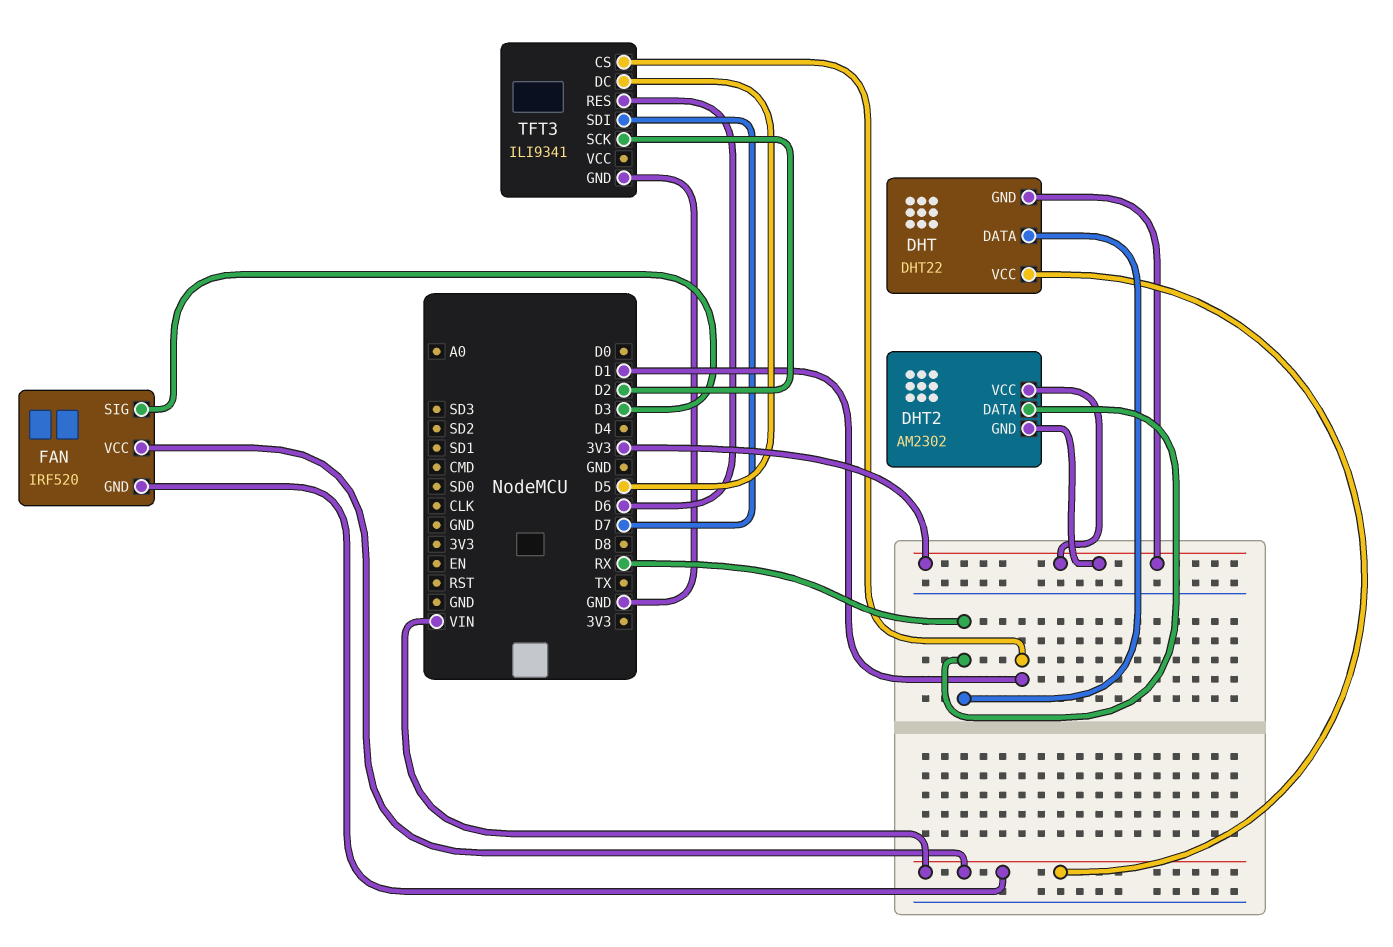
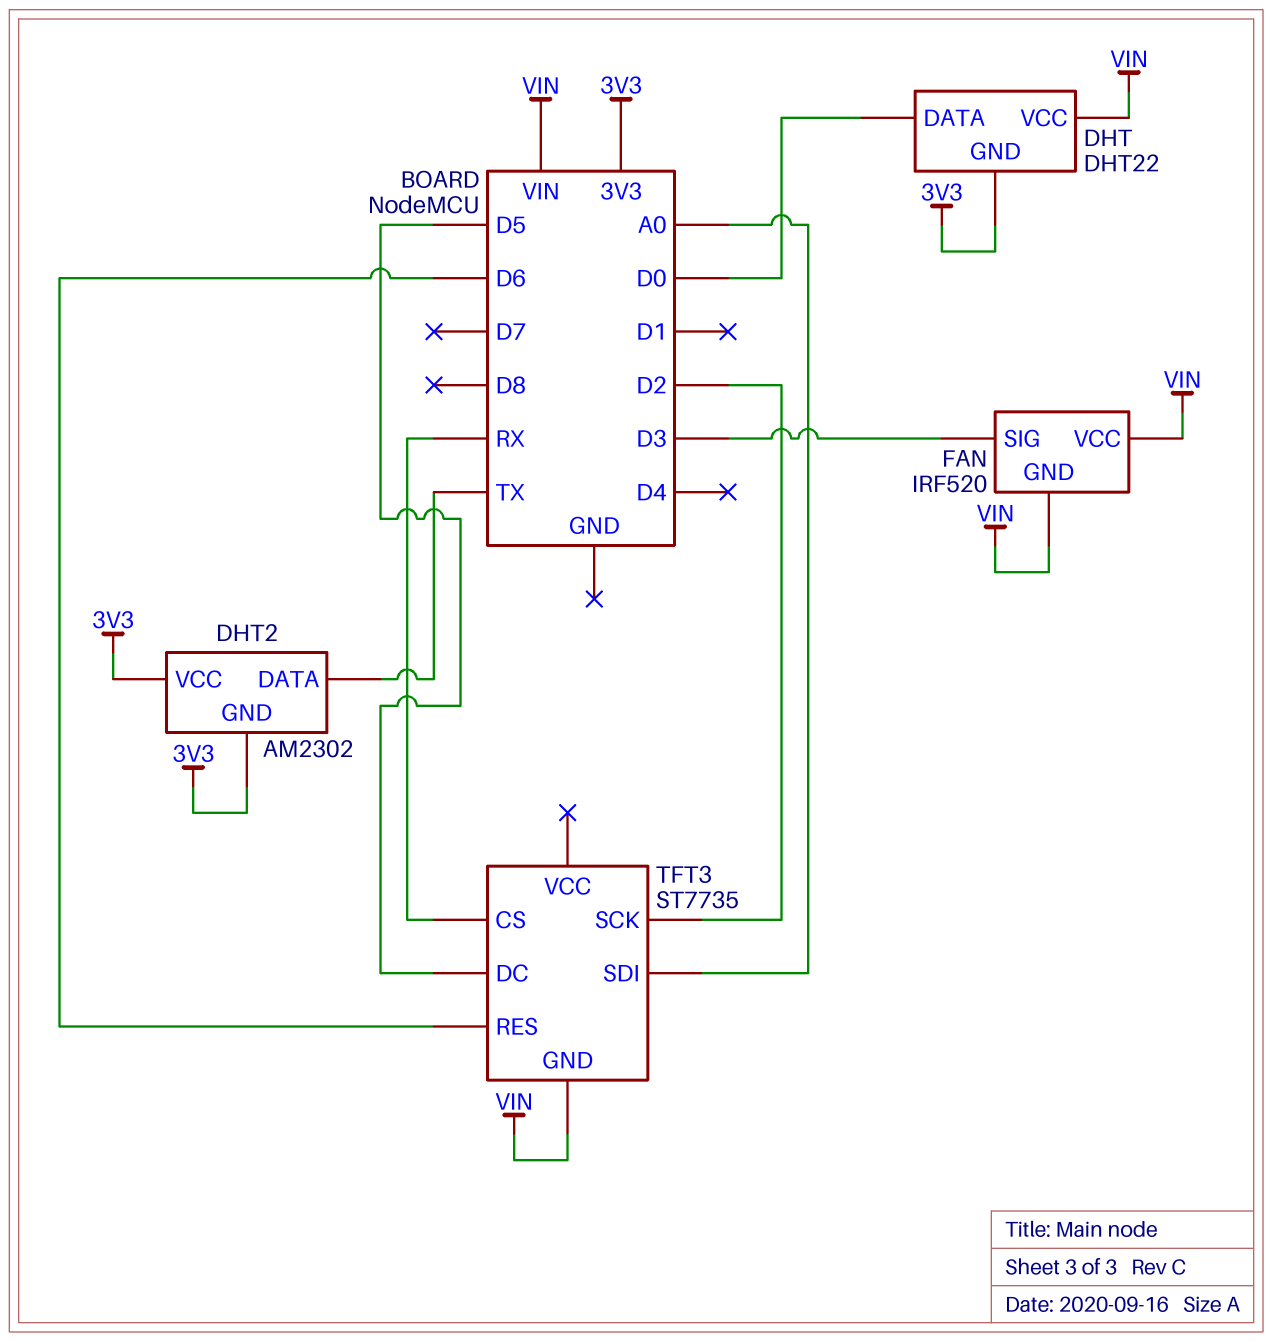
DHT pin DATA: RX -> D0
DHT2 pin DATA: RX -> TX
TFT3: ILI9341 -> ST7735
TFT3 pin CS: D1 -> RX
TFT3 pin GND: GND -> VIN
TFT3 pin SDI: D7 -> A0

